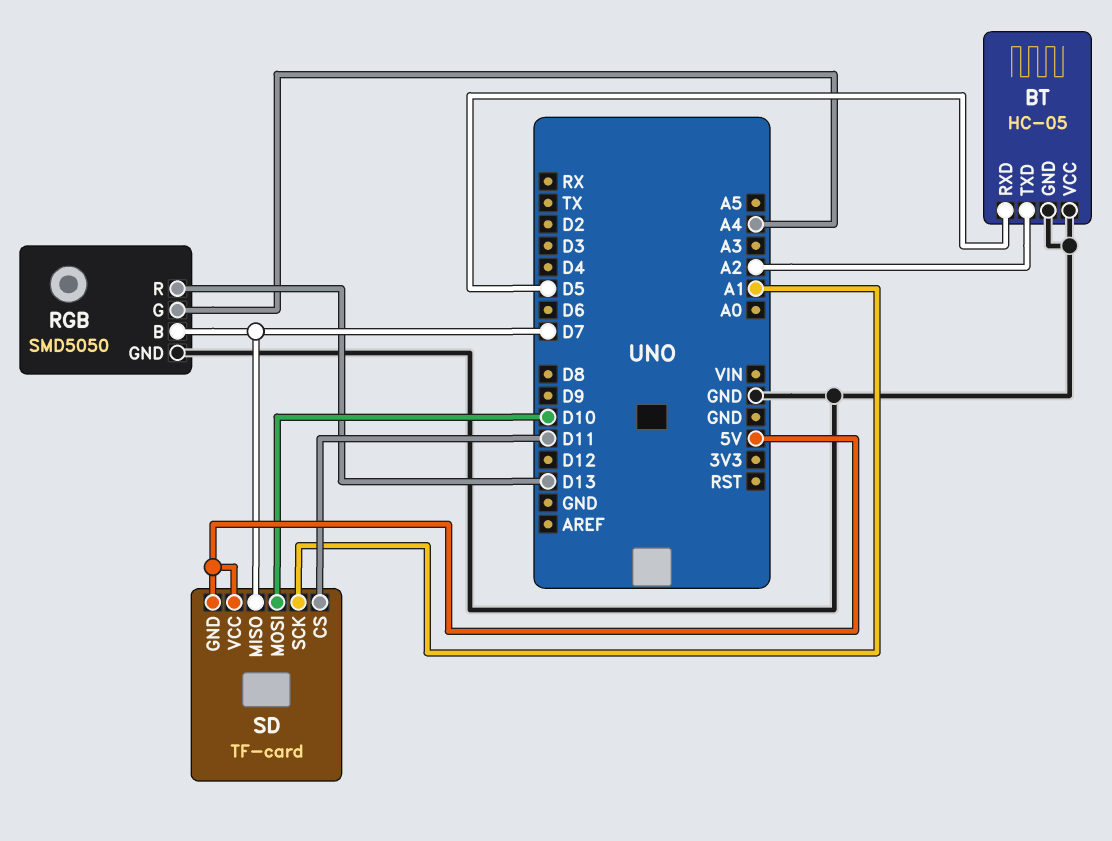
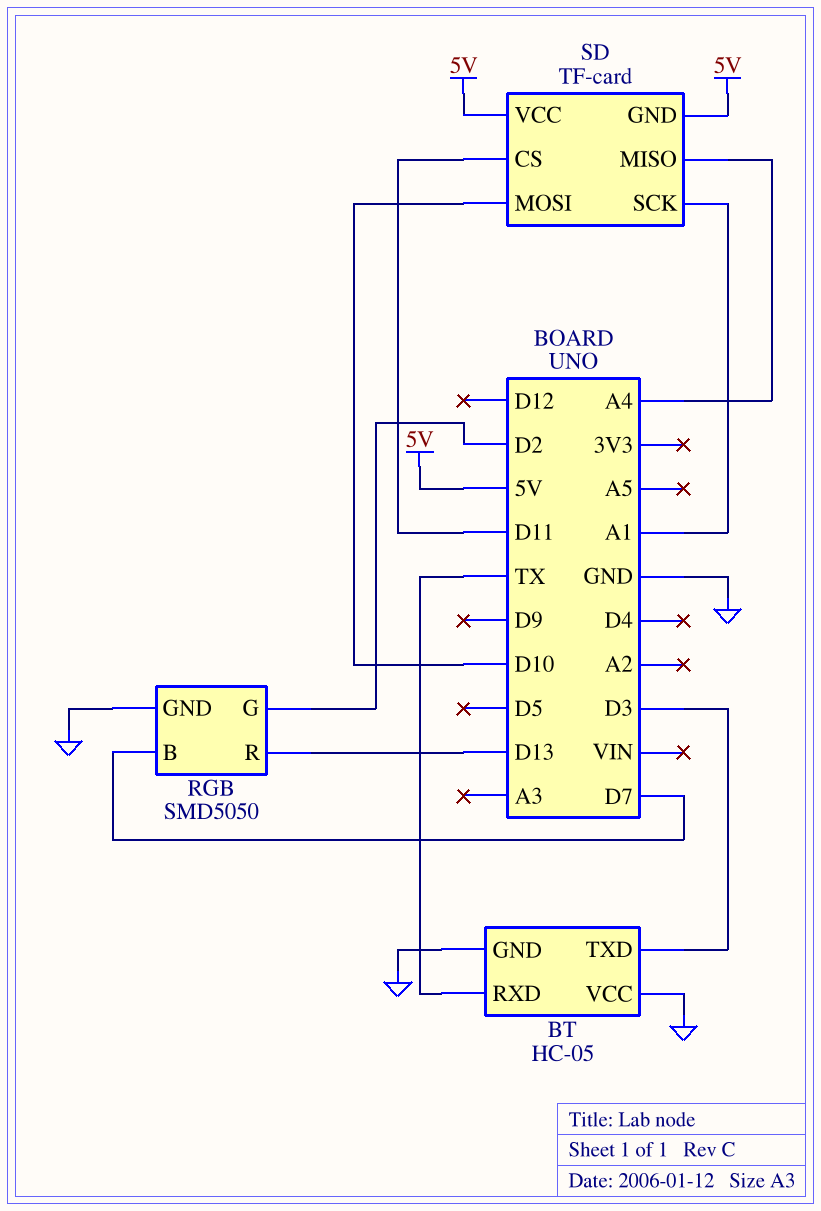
BT pin RXD: D5 -> TX
BT pin TXD: A2 -> D3
RGB pin G: A4 -> D2
SD pin MISO: D7 -> A4

